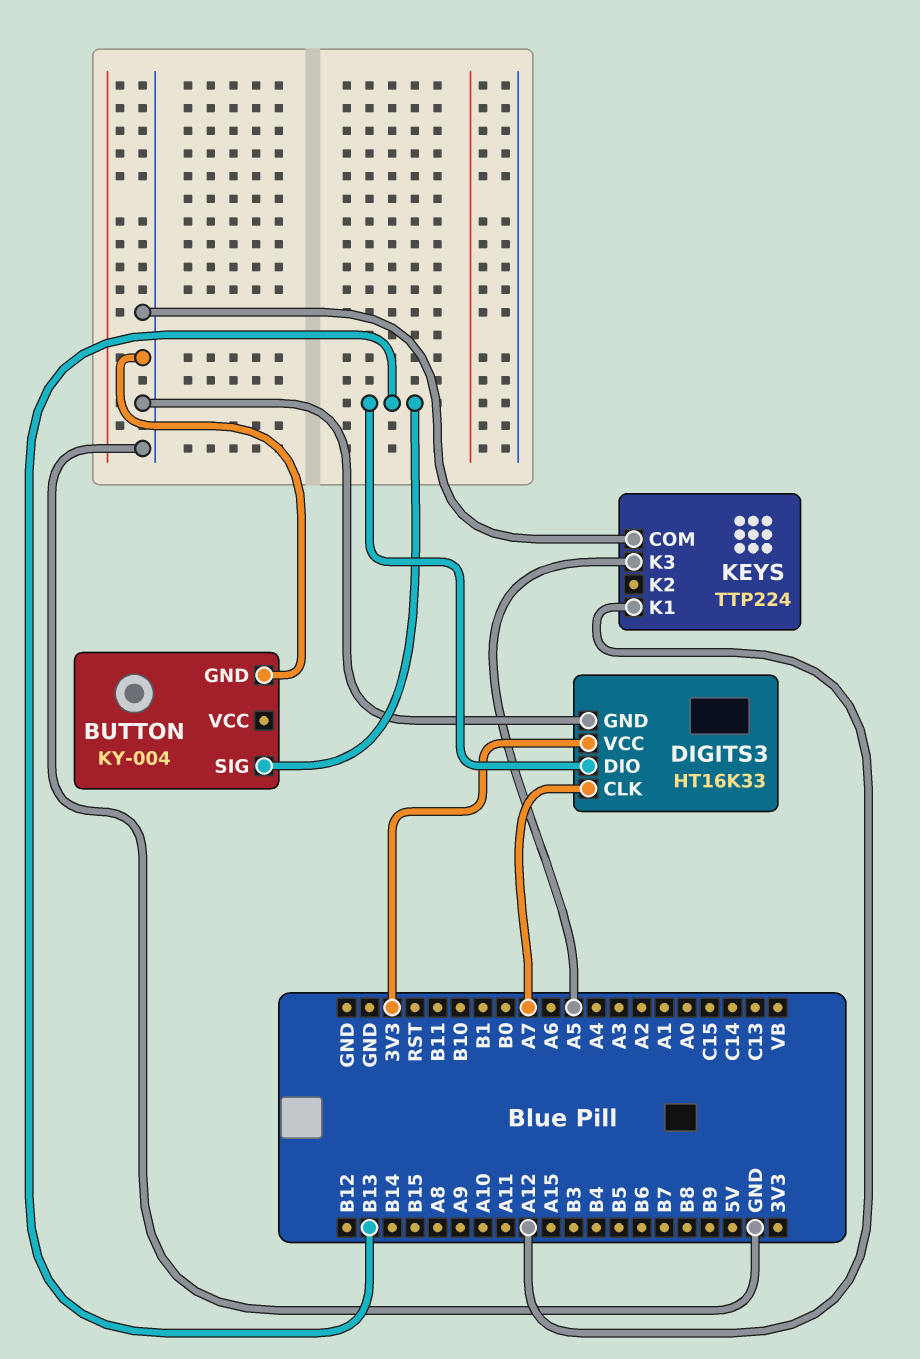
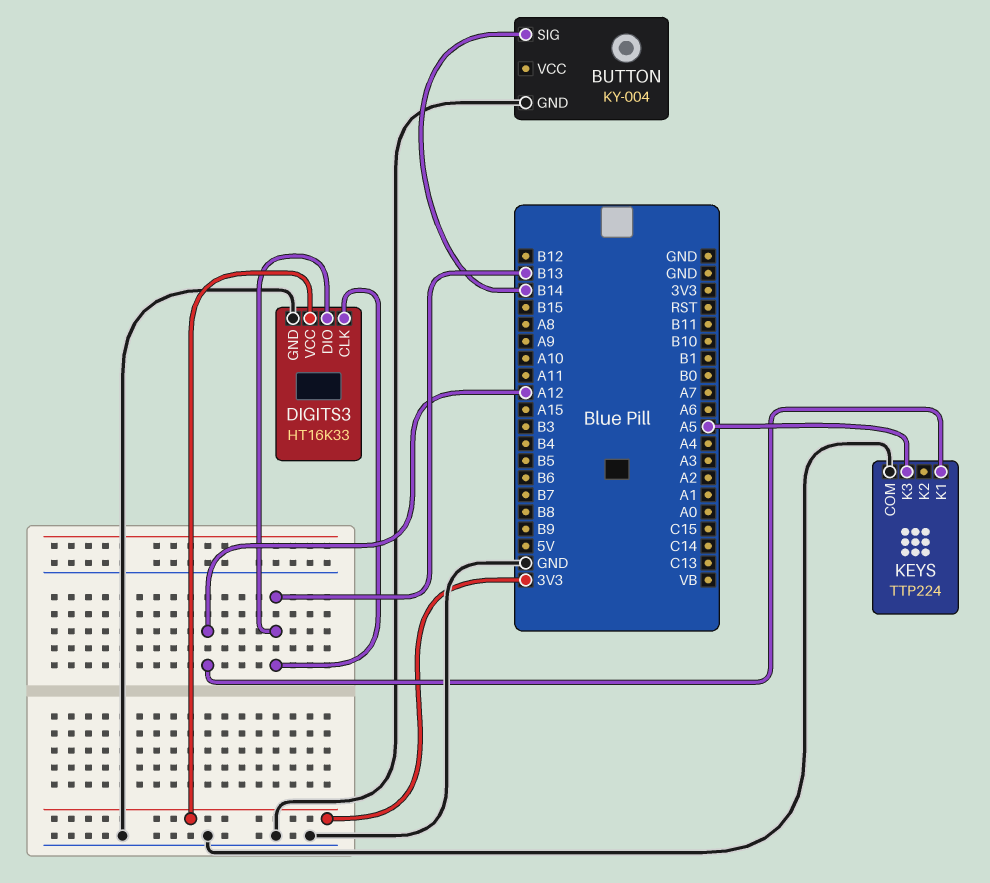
BUTTON pin SIG: B13 -> B14
DIGITS3 pin CLK: A7 -> B13

